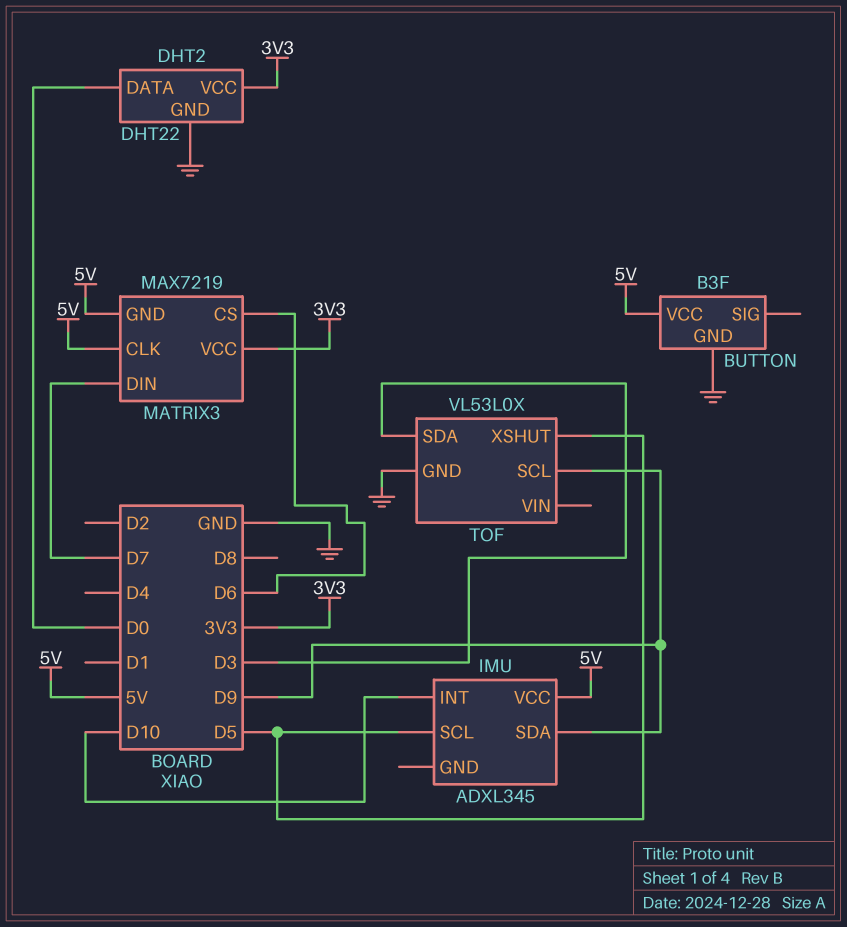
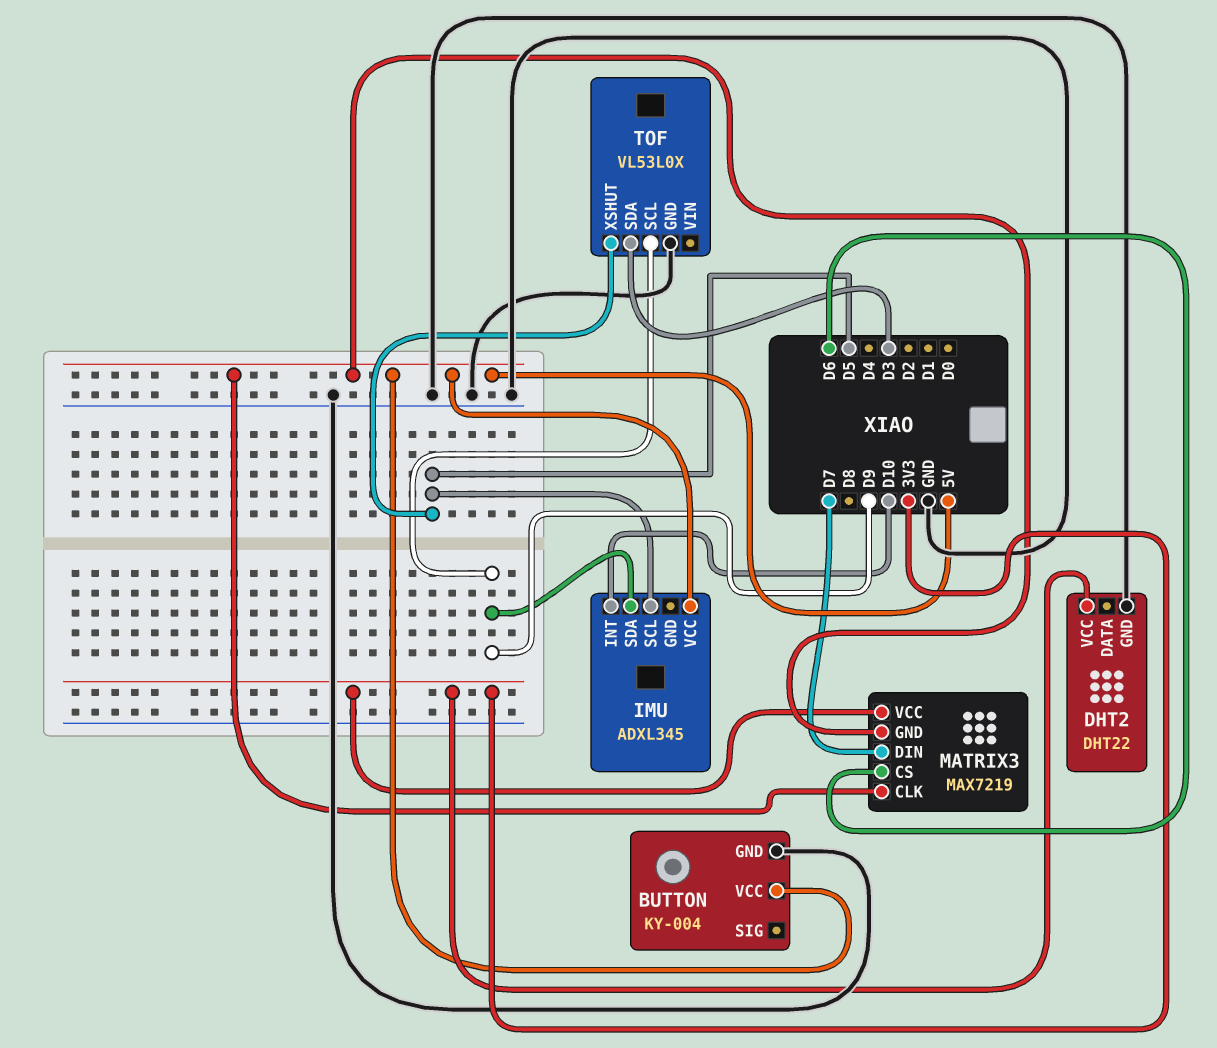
BUTTON: B3F -> KY-004
DHT2 pin DATA: D0 -> none

